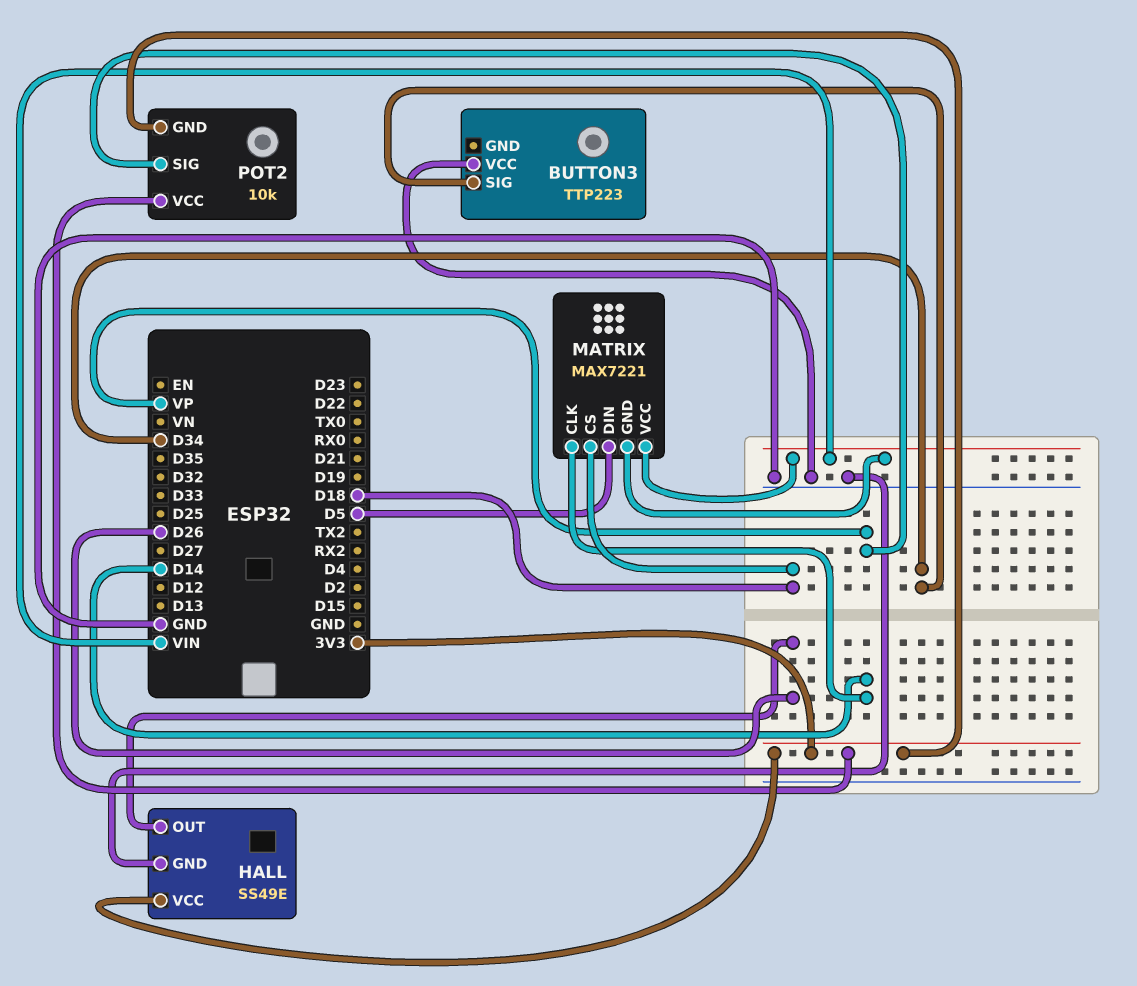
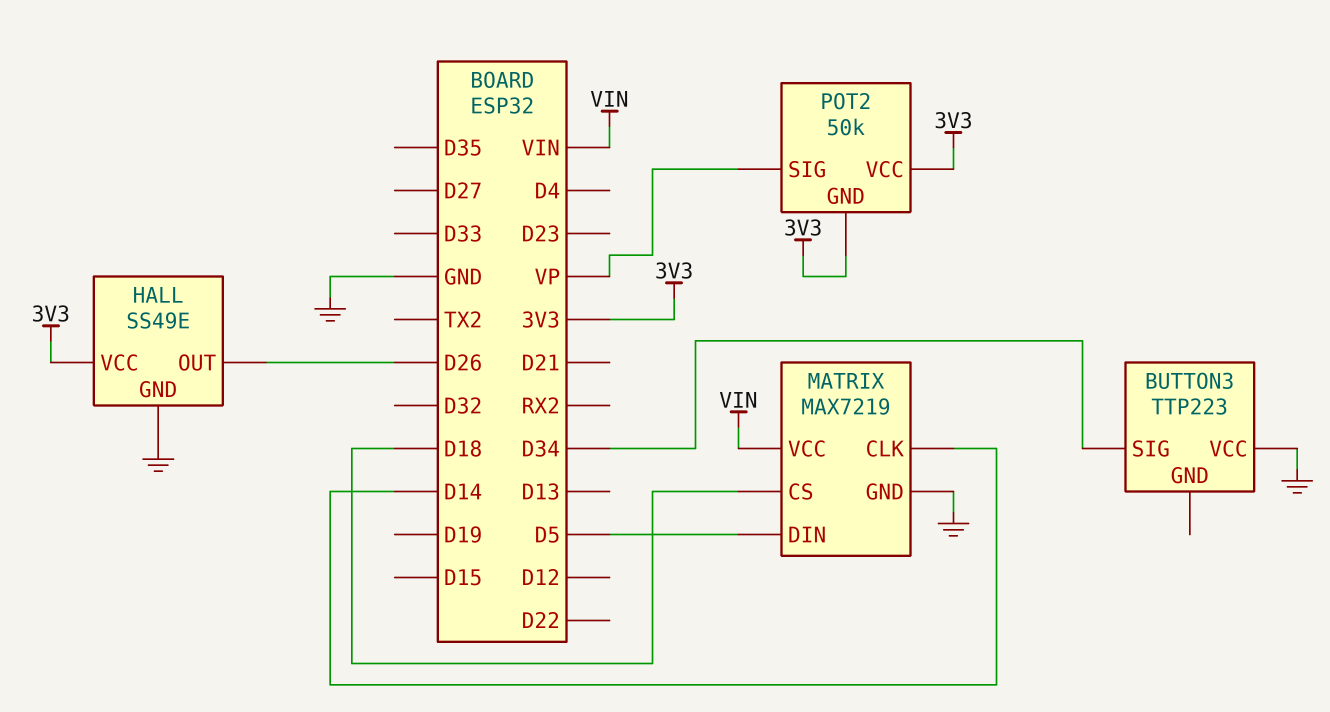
MATRIX: MAX7221 -> MAX7219
MATRIX pin GND: VIN -> GND
POT2: 10k -> 50k

